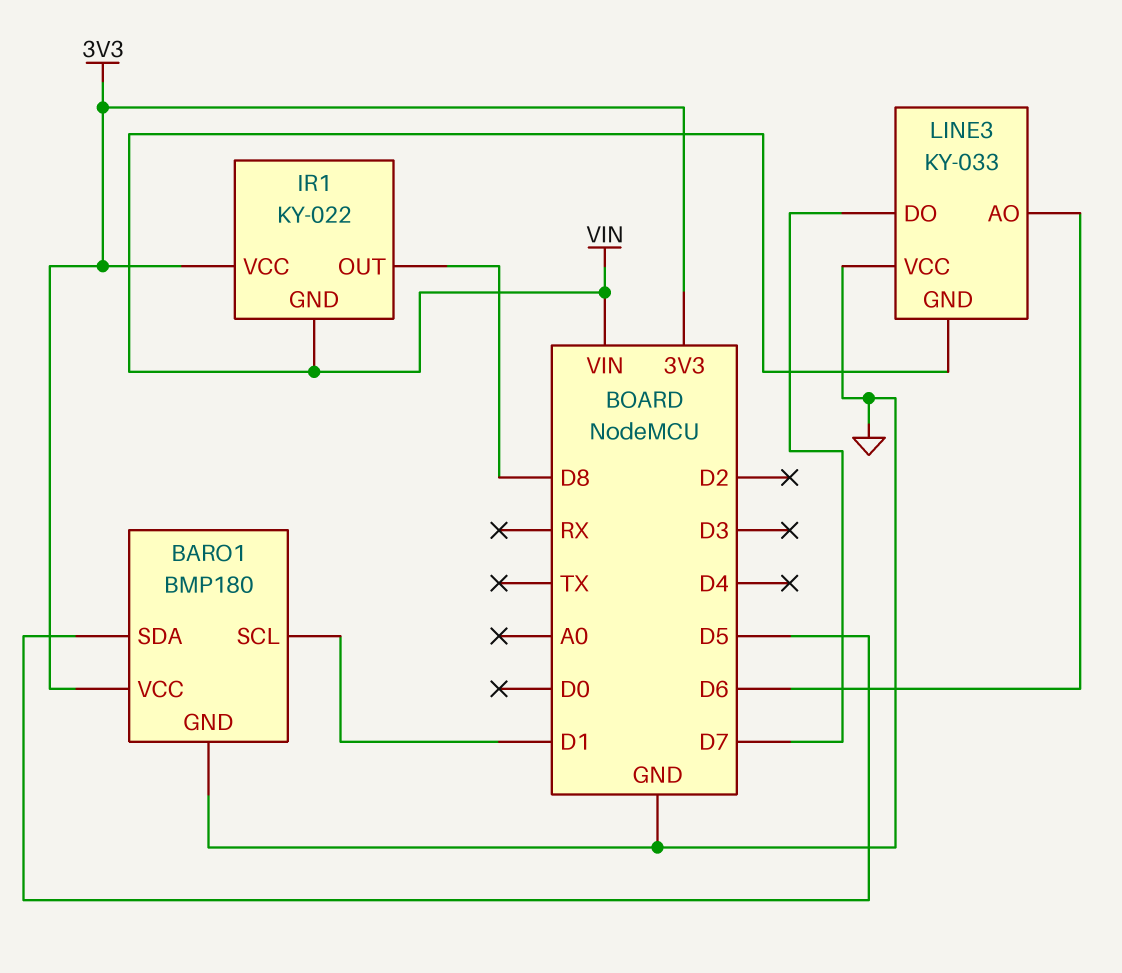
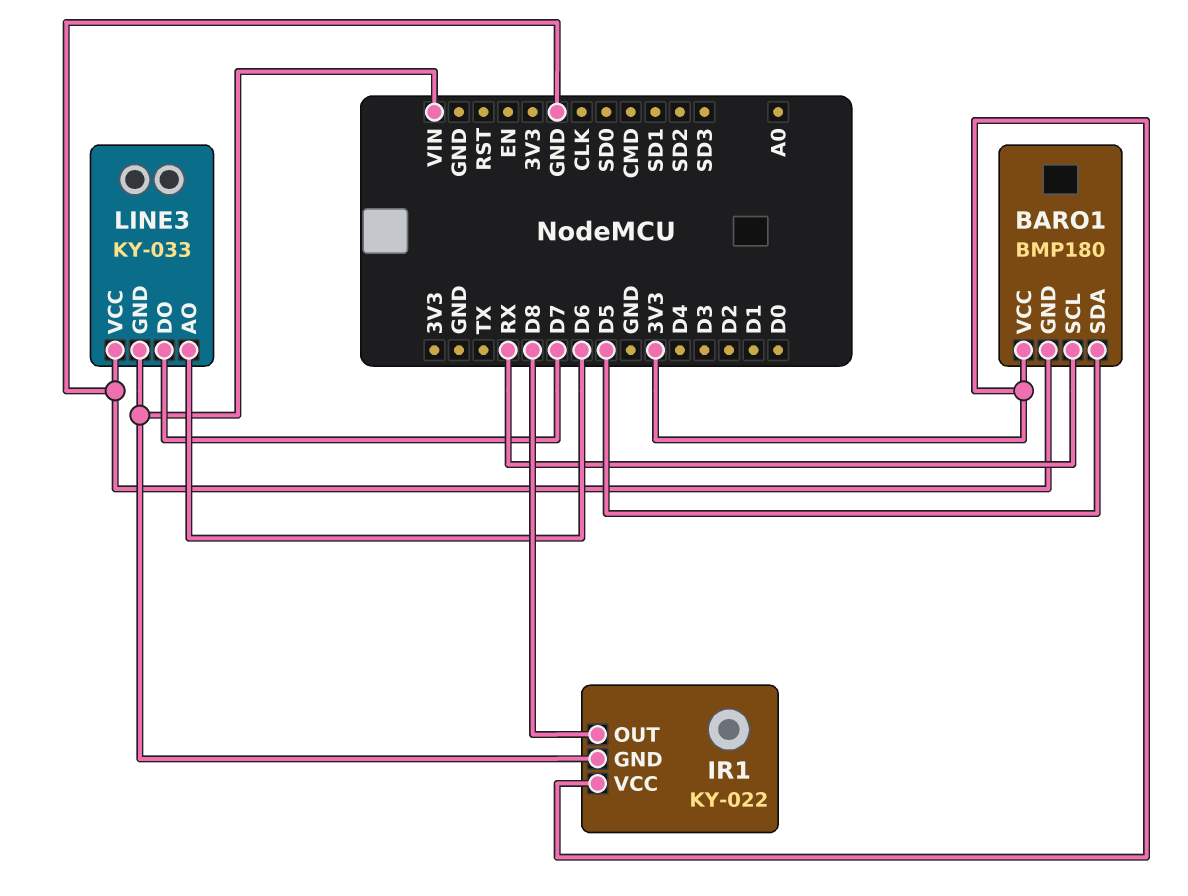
BARO1 pin SCL: D1 -> RX

